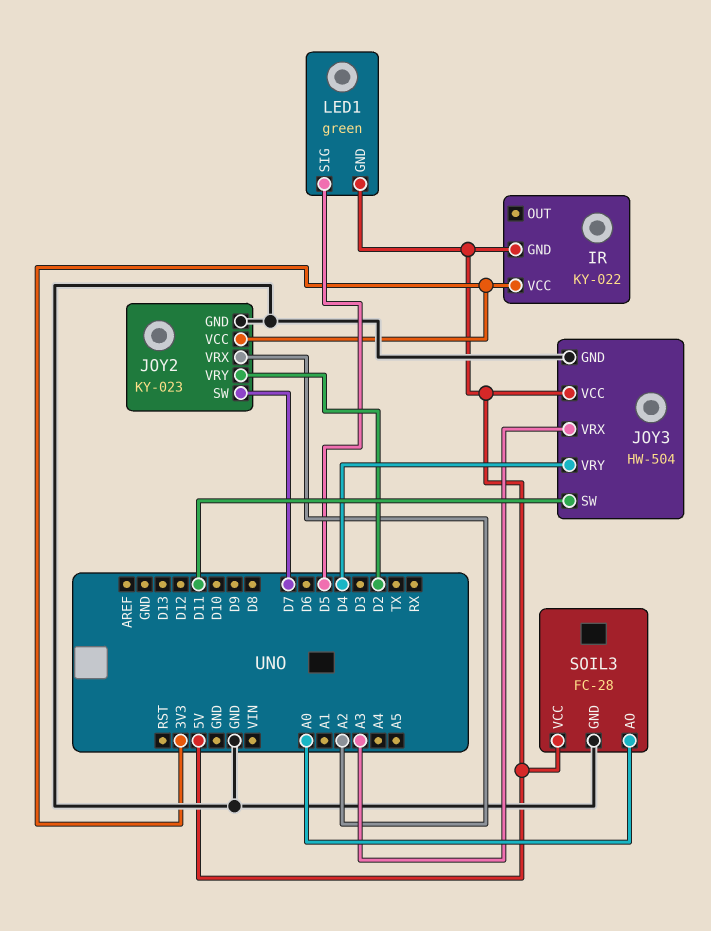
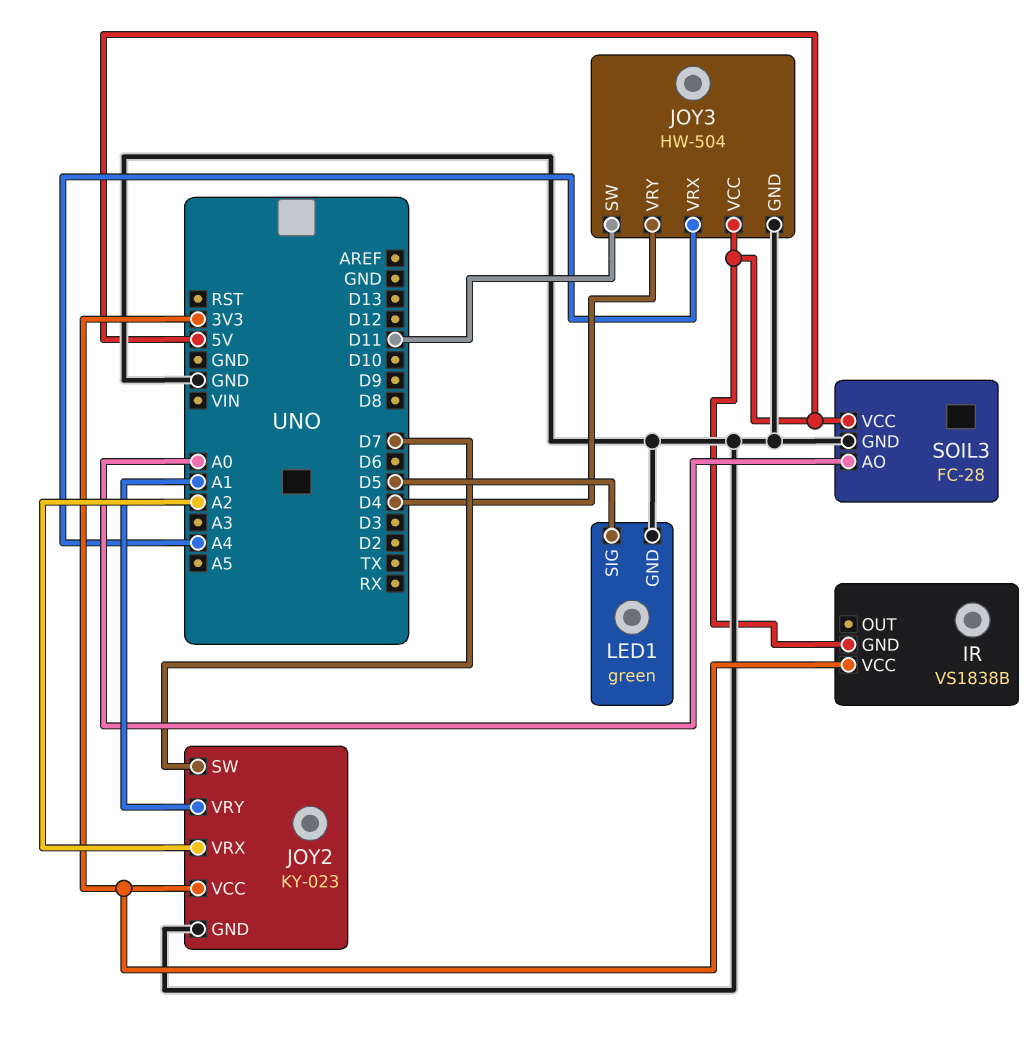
IR: KY-022 -> VS1838B
JOY2 pin VRY: D2 -> A1
JOY3 pin VRX: A3 -> A4
LED1 pin GND: 5V -> GND

